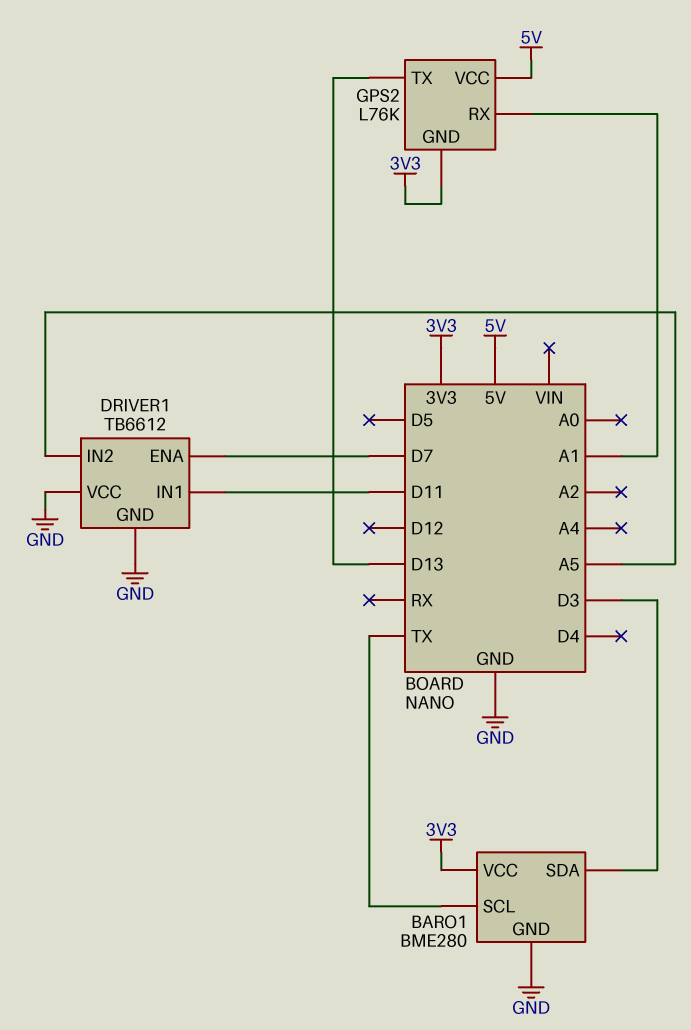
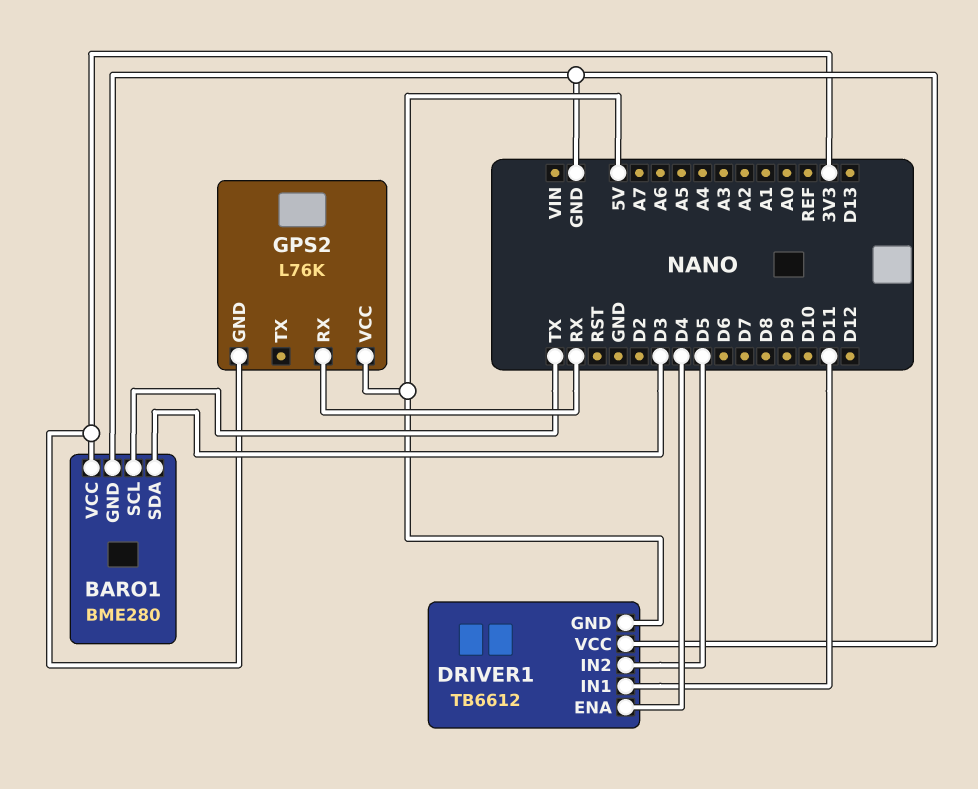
DRIVER1 pin ENA: D7 -> D4
DRIVER1 pin GND: GND -> 5V
DRIVER1 pin IN2: A5 -> D5
GPS2 pin RX: A1 -> RX
GPS2 pin TX: D13 -> none

